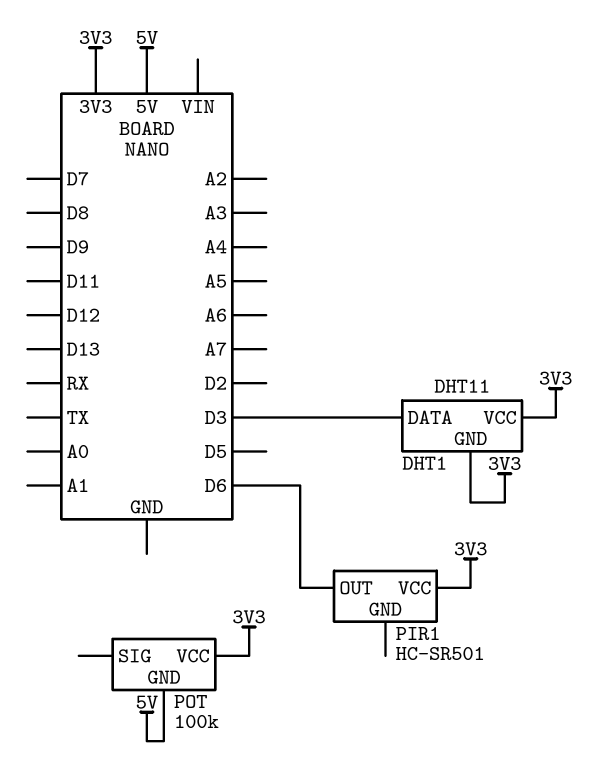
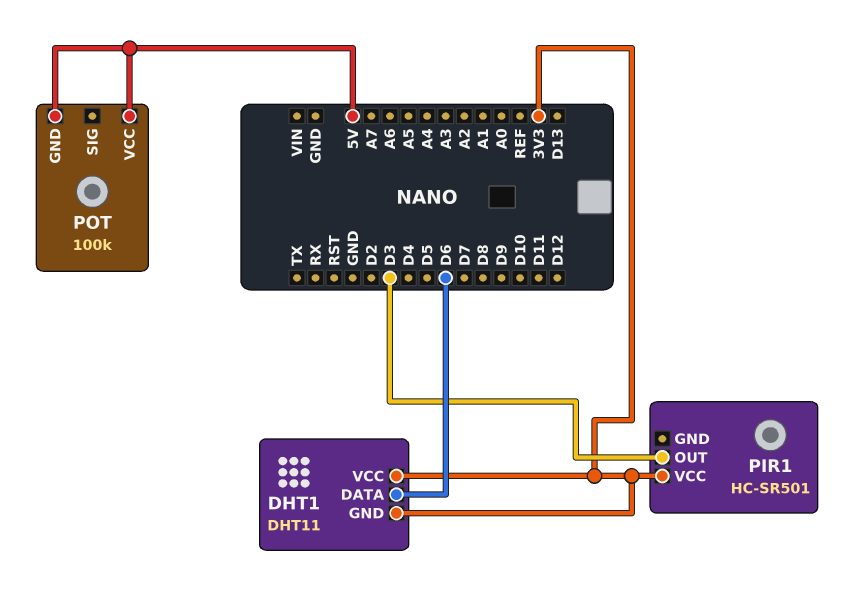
DHT1 pin DATA: D3 -> D6
PIR1 pin OUT: D6 -> D3
POT pin VCC: 3V3 -> 5V

